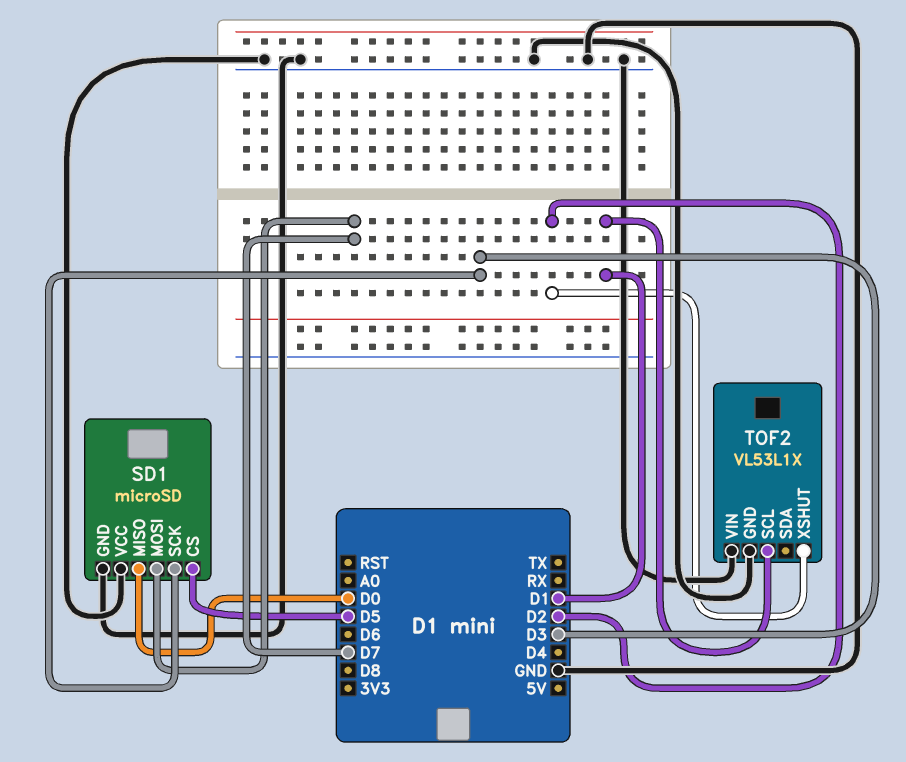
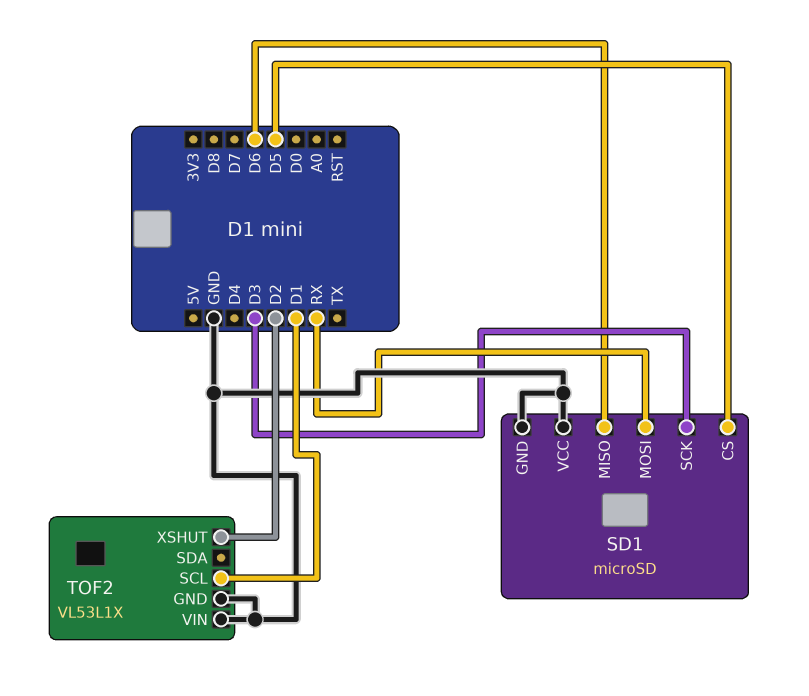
SD1 pin MISO: D0 -> D6
SD1 pin MOSI: D7 -> RX

